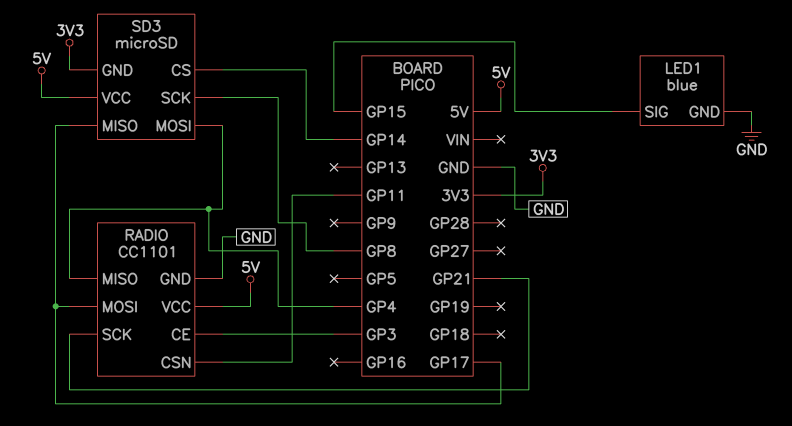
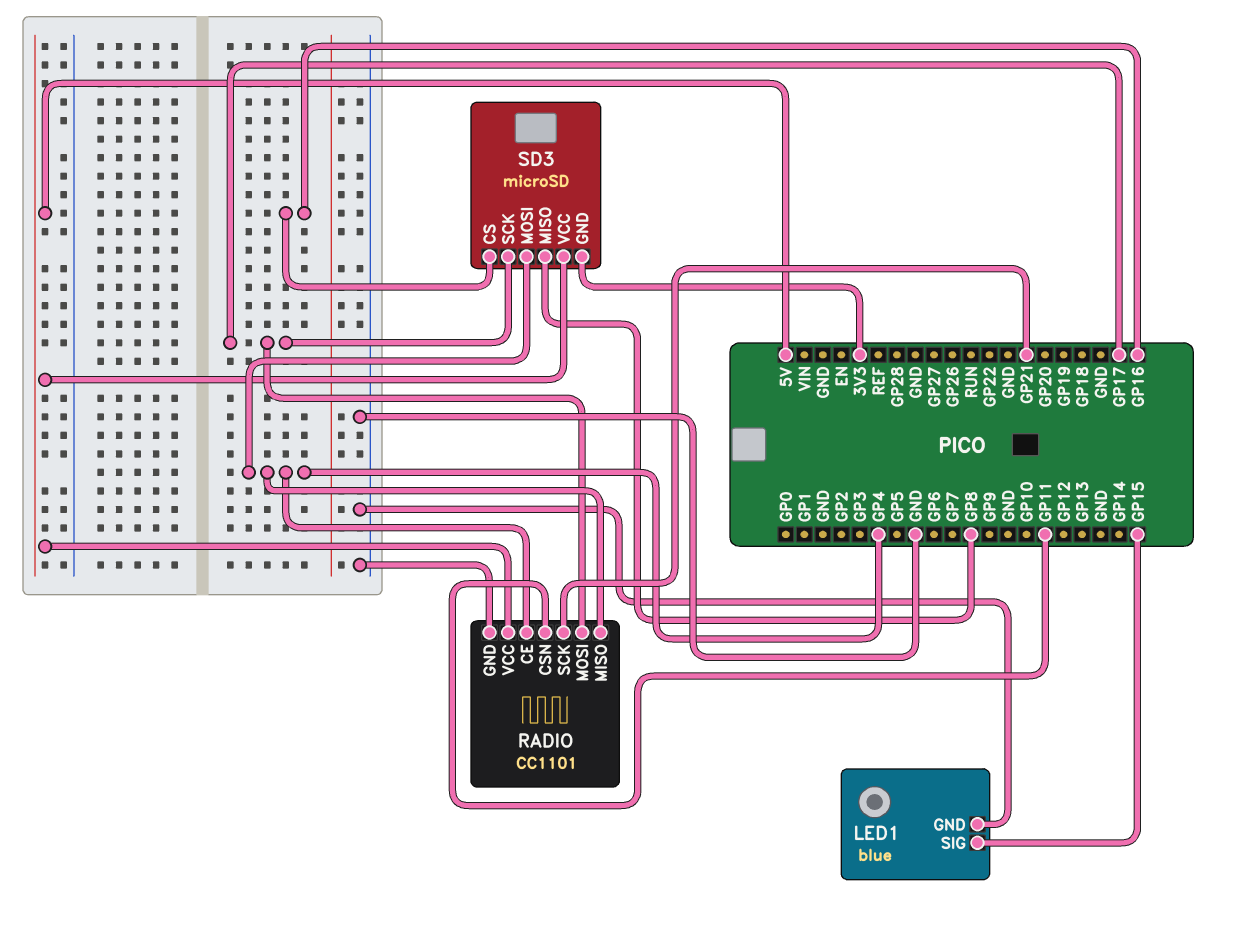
RADIO pin CE: GP3 -> GP4
SD3 pin CS: GP14 -> GP16
SD3 pin MISO: GP17 -> GP8
SD3 pin SCK: GP8 -> GP17

